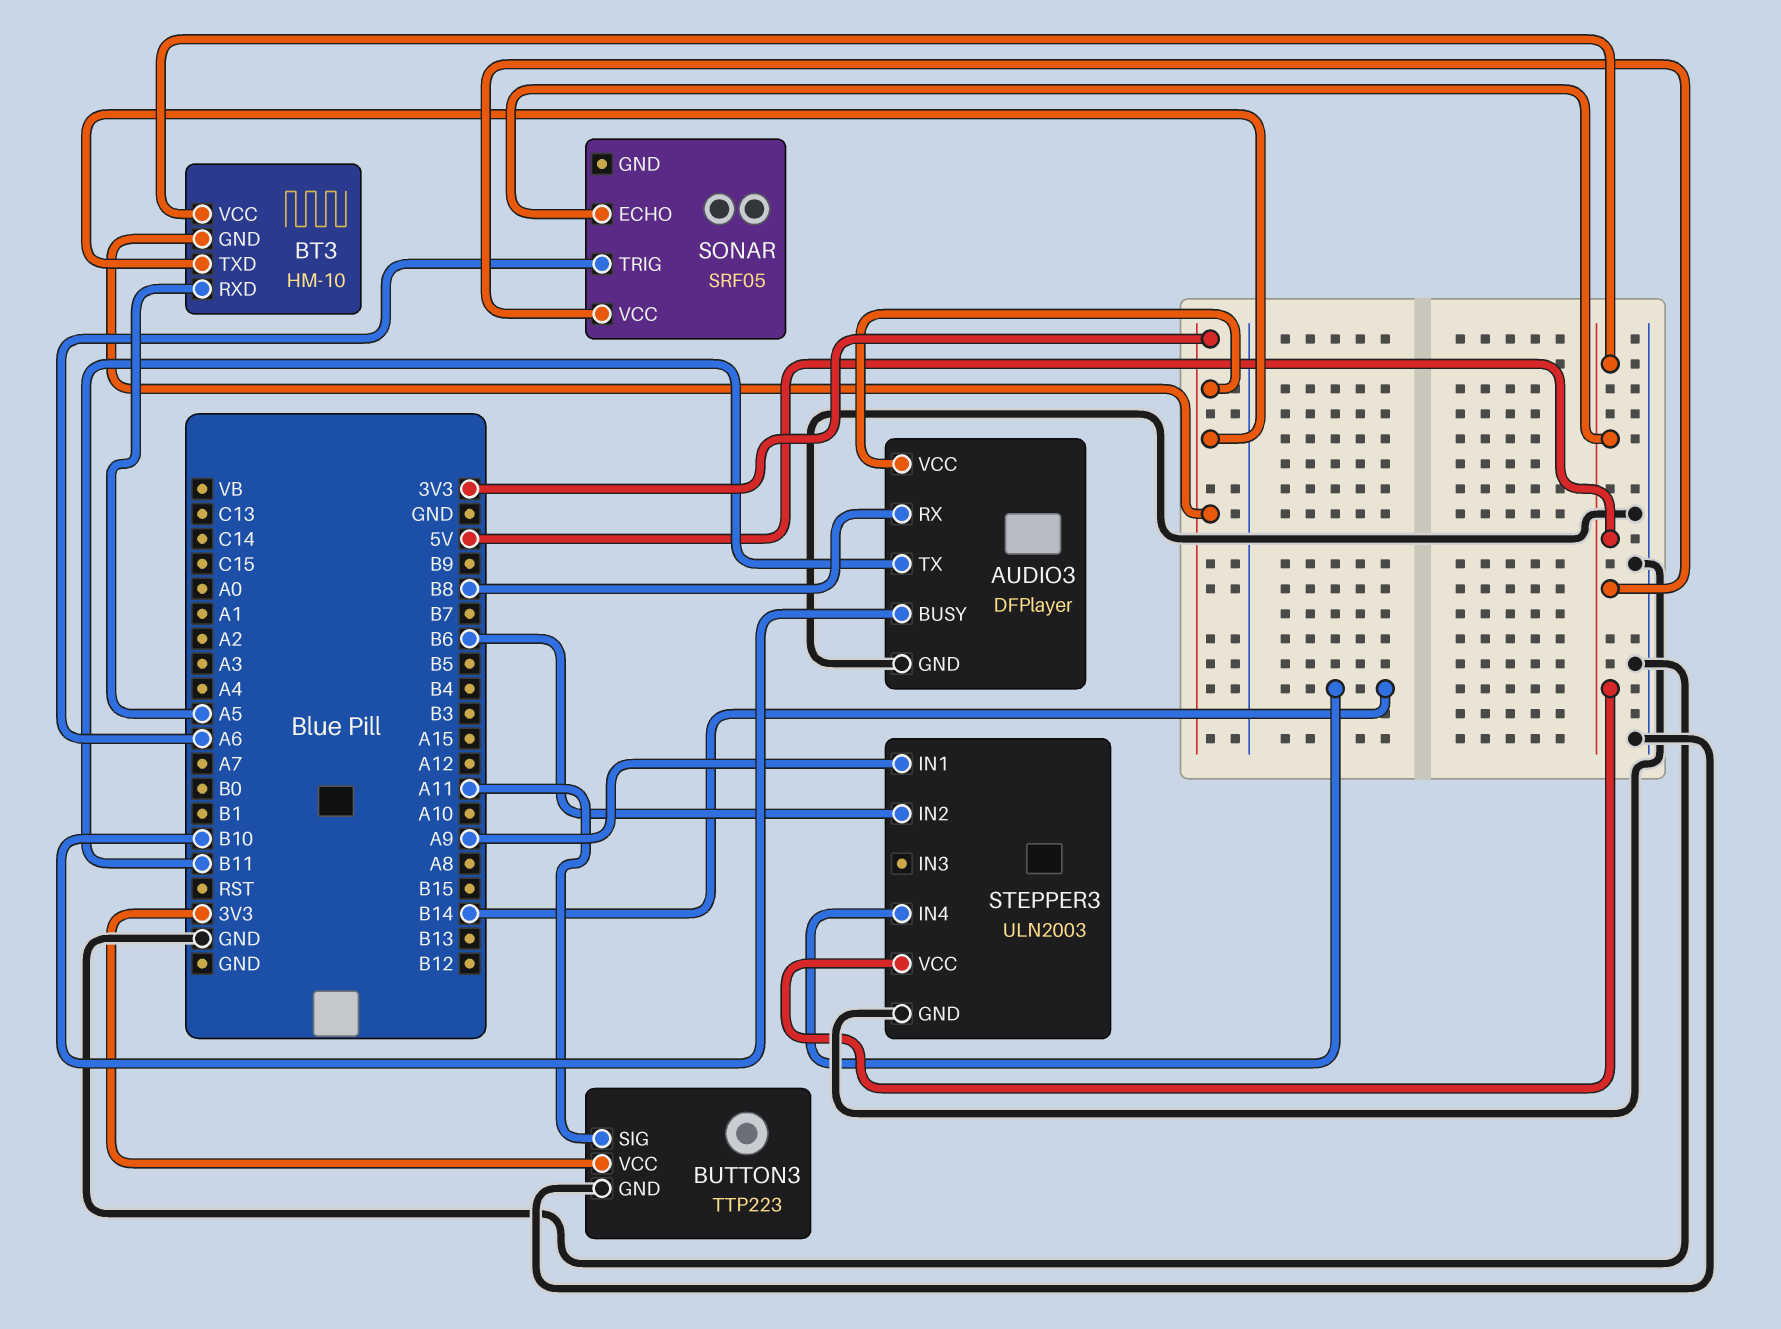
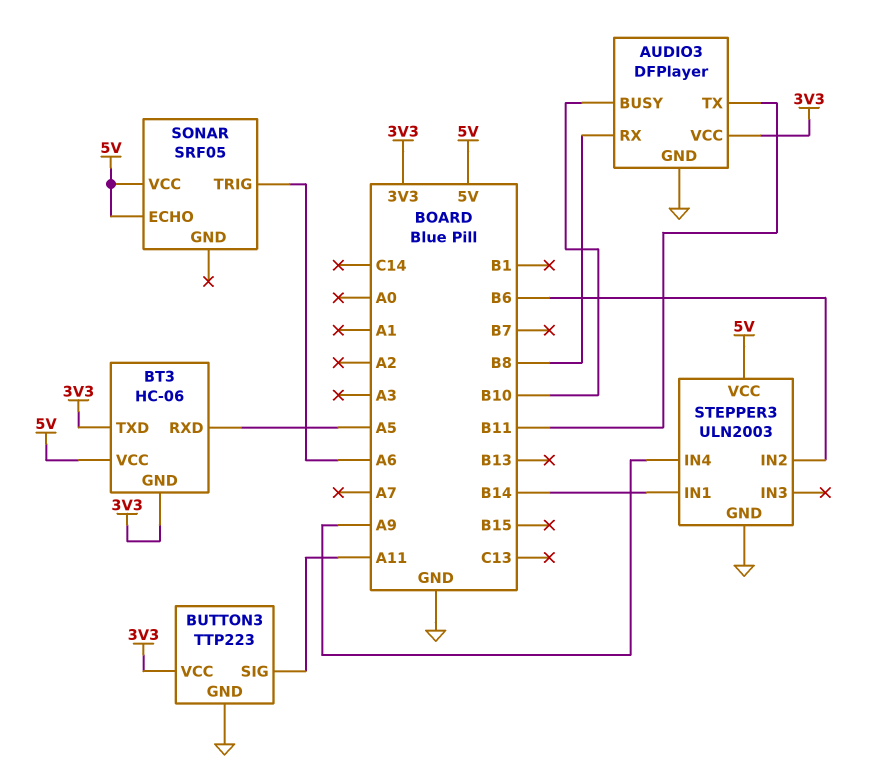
BT3: HM-10 -> HC-06
STEPPER3 pin IN1: A9 -> B14
STEPPER3 pin IN4: B14 -> A9

